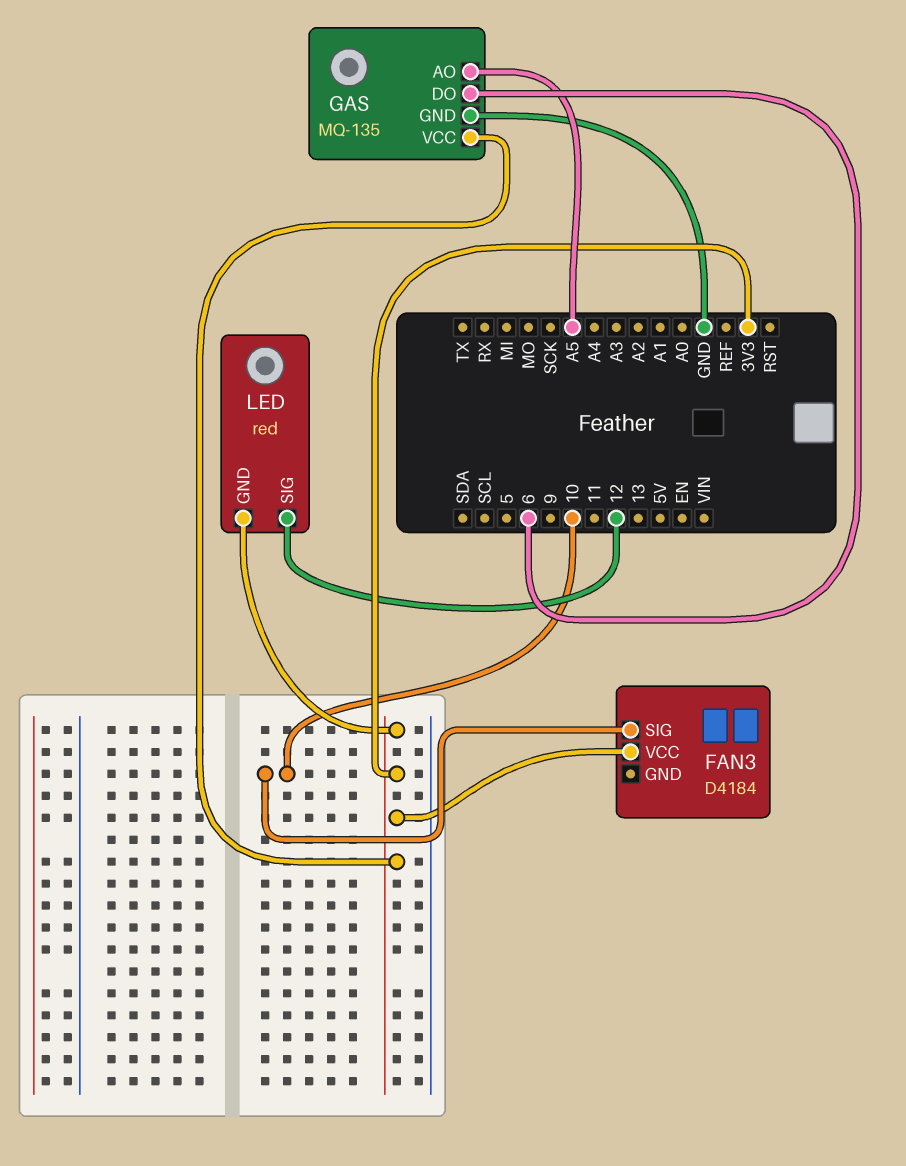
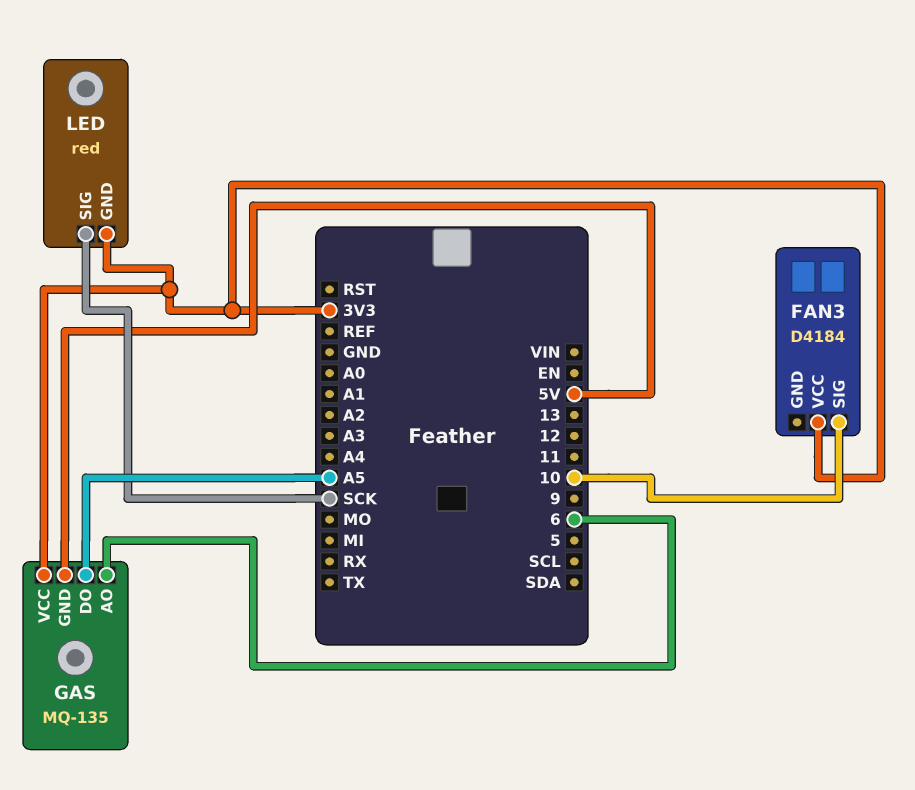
GAS pin AO: A5 -> 6
GAS pin DO: 6 -> A5
GAS pin GND: GND -> 5V
LED pin SIG: 12 -> SCK

